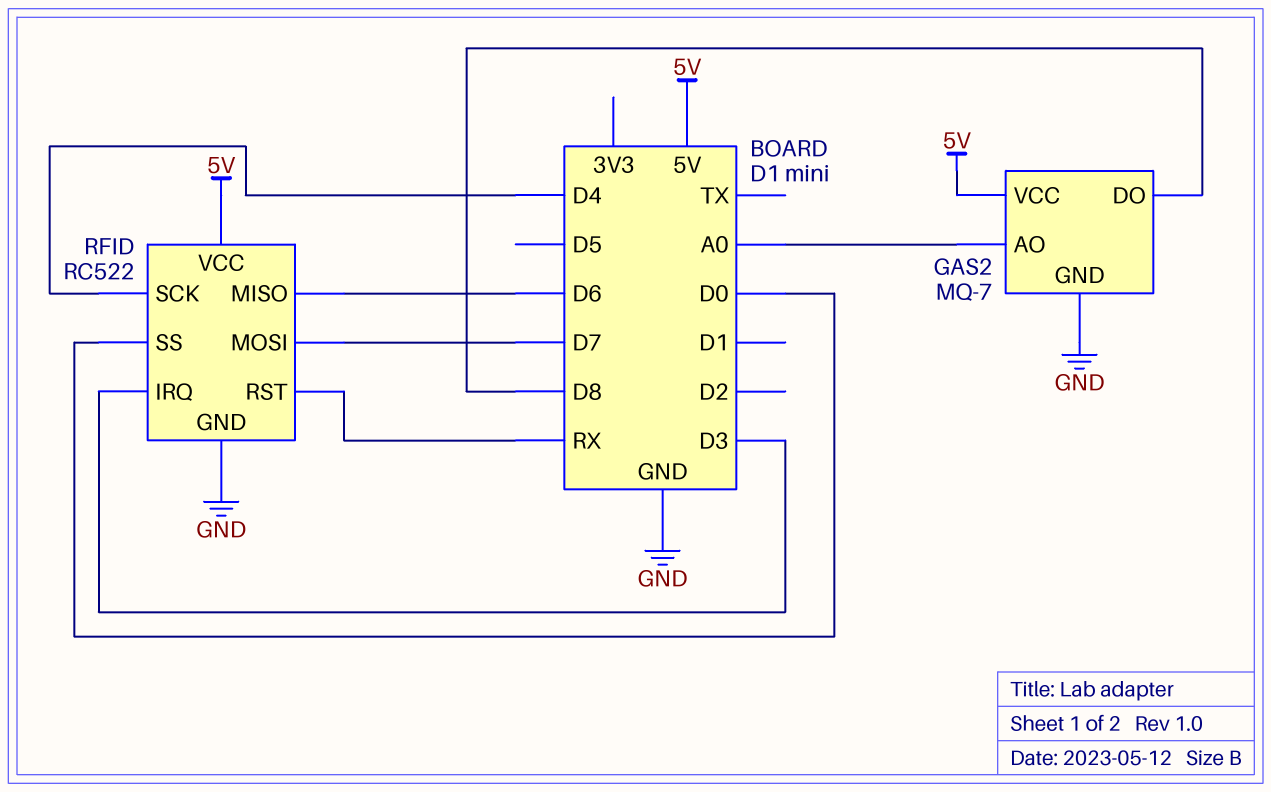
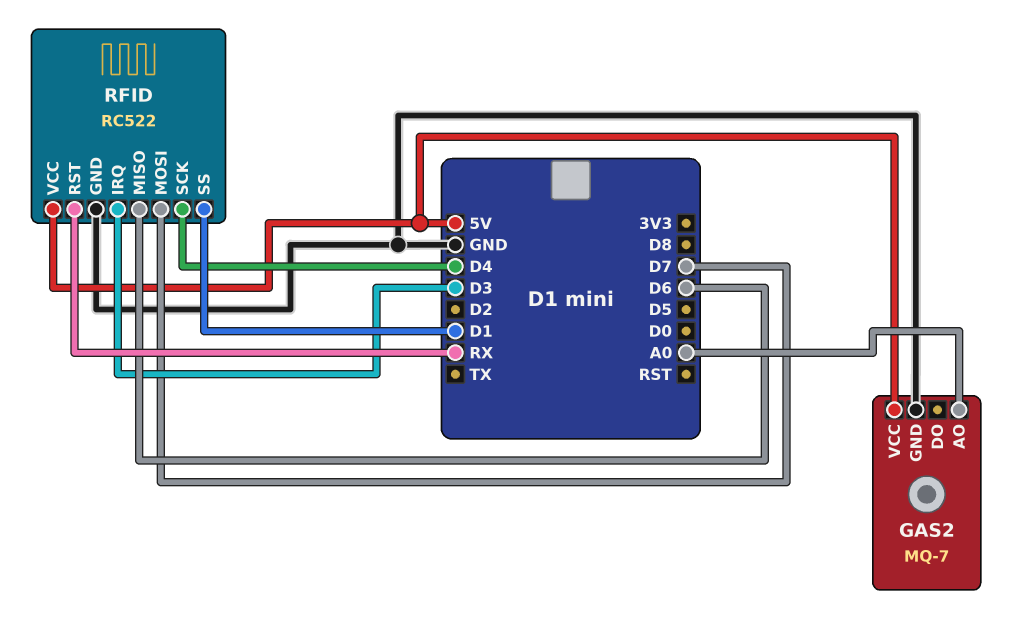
GAS2 pin DO: D8 -> none
RFID pin SS: D0 -> D1

